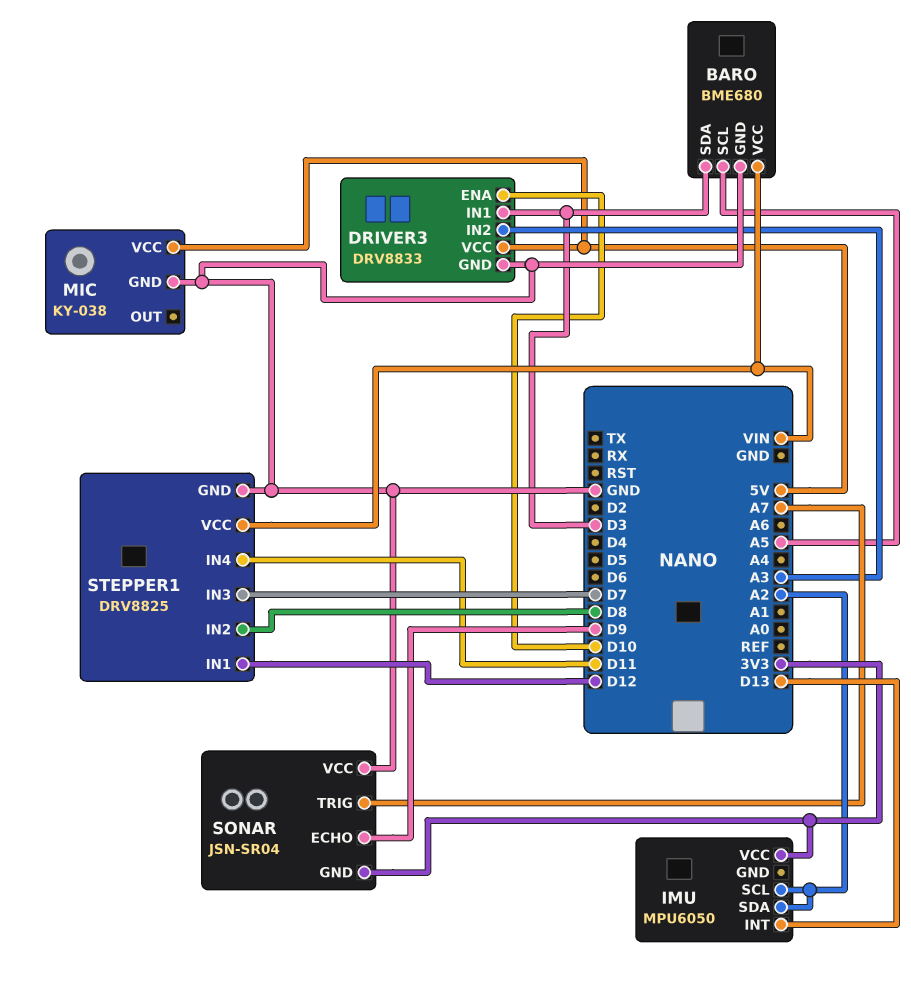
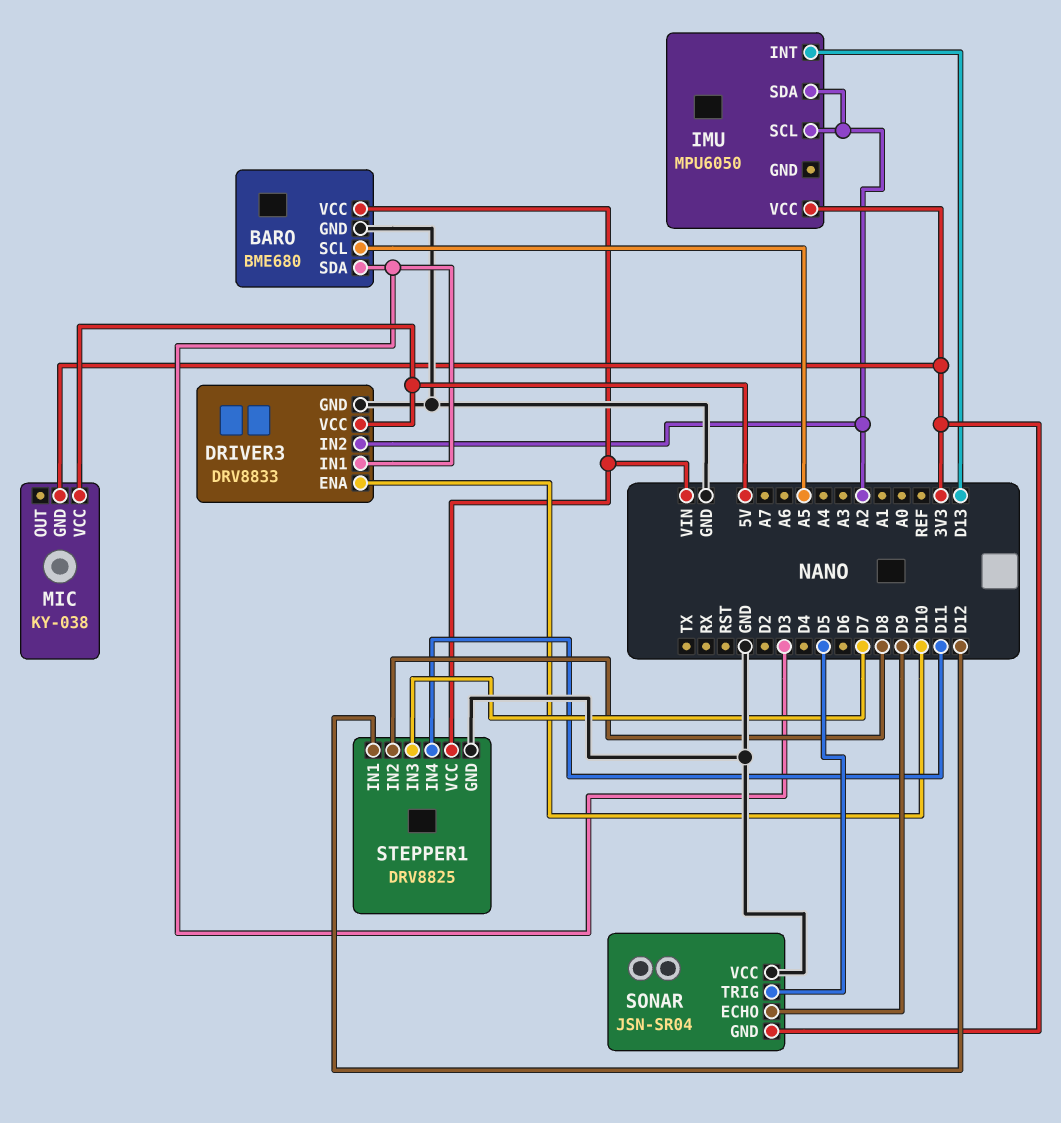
DRIVER3 pin IN2: A3 -> A2
MIC pin GND: GND -> 3V3
SONAR pin TRIG: A7 -> D5

